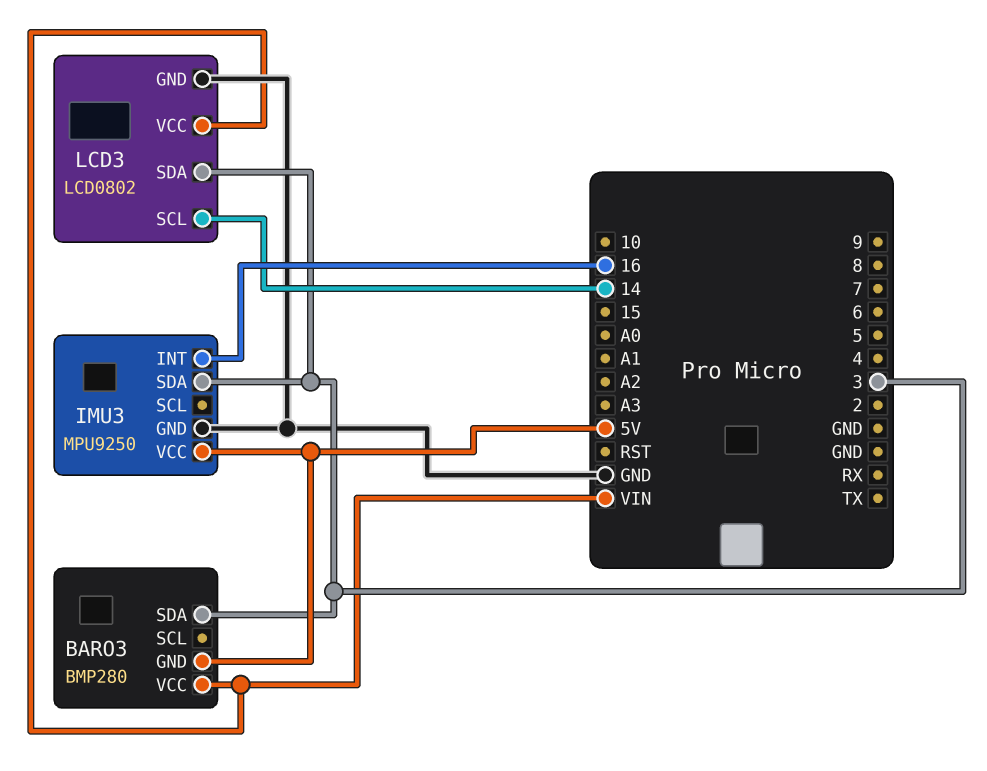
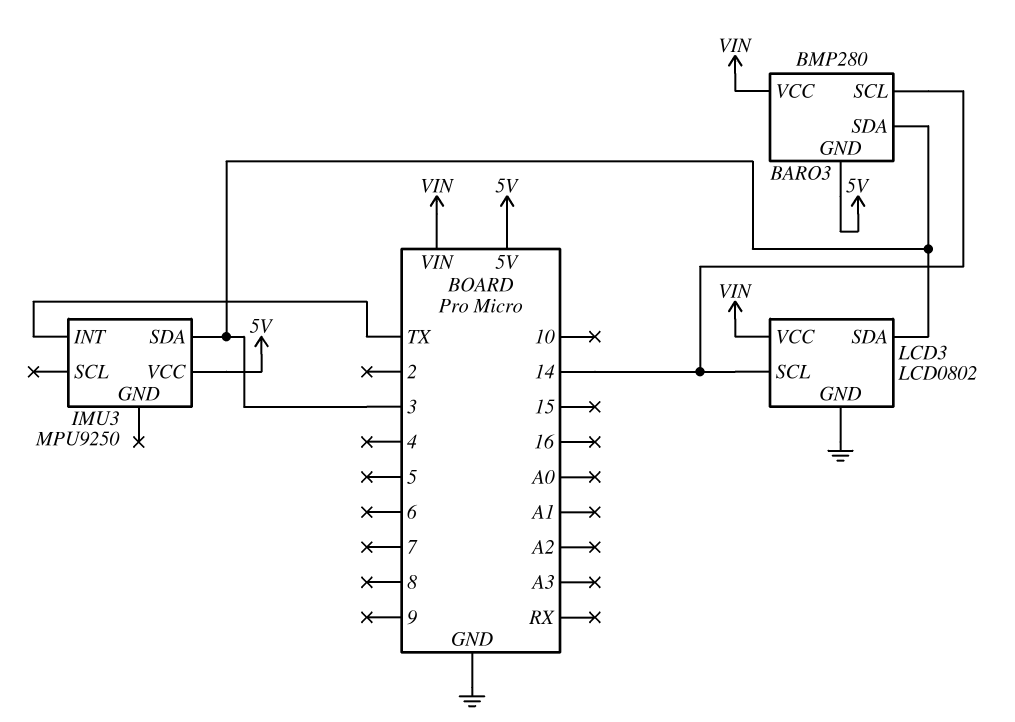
BARO3 pin SCL: none -> 14
IMU3 pin GND: GND -> none
IMU3 pin INT: 16 -> TX

